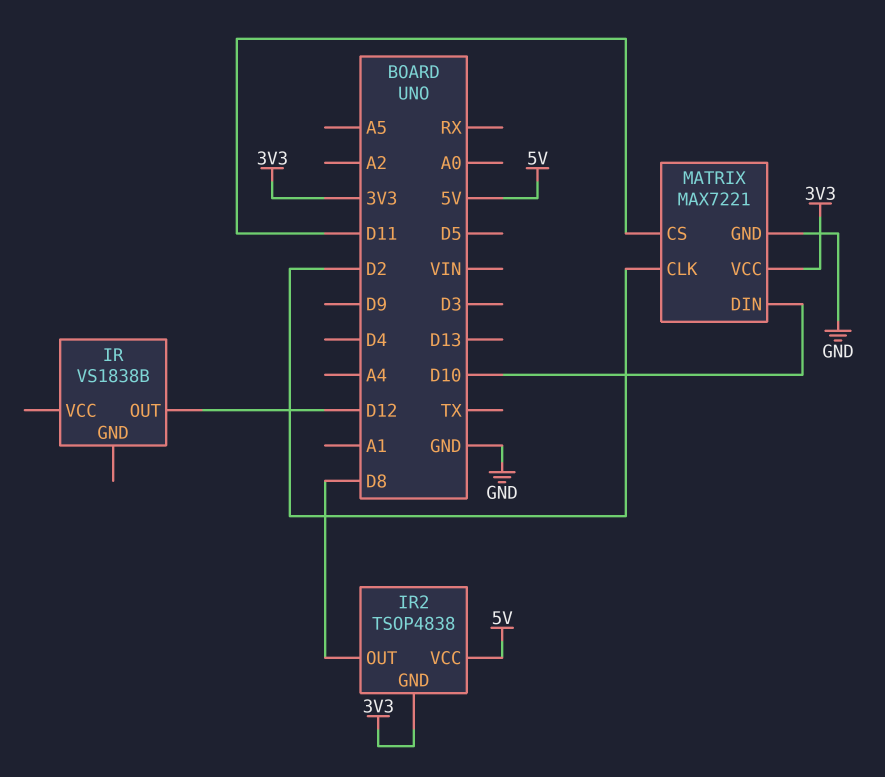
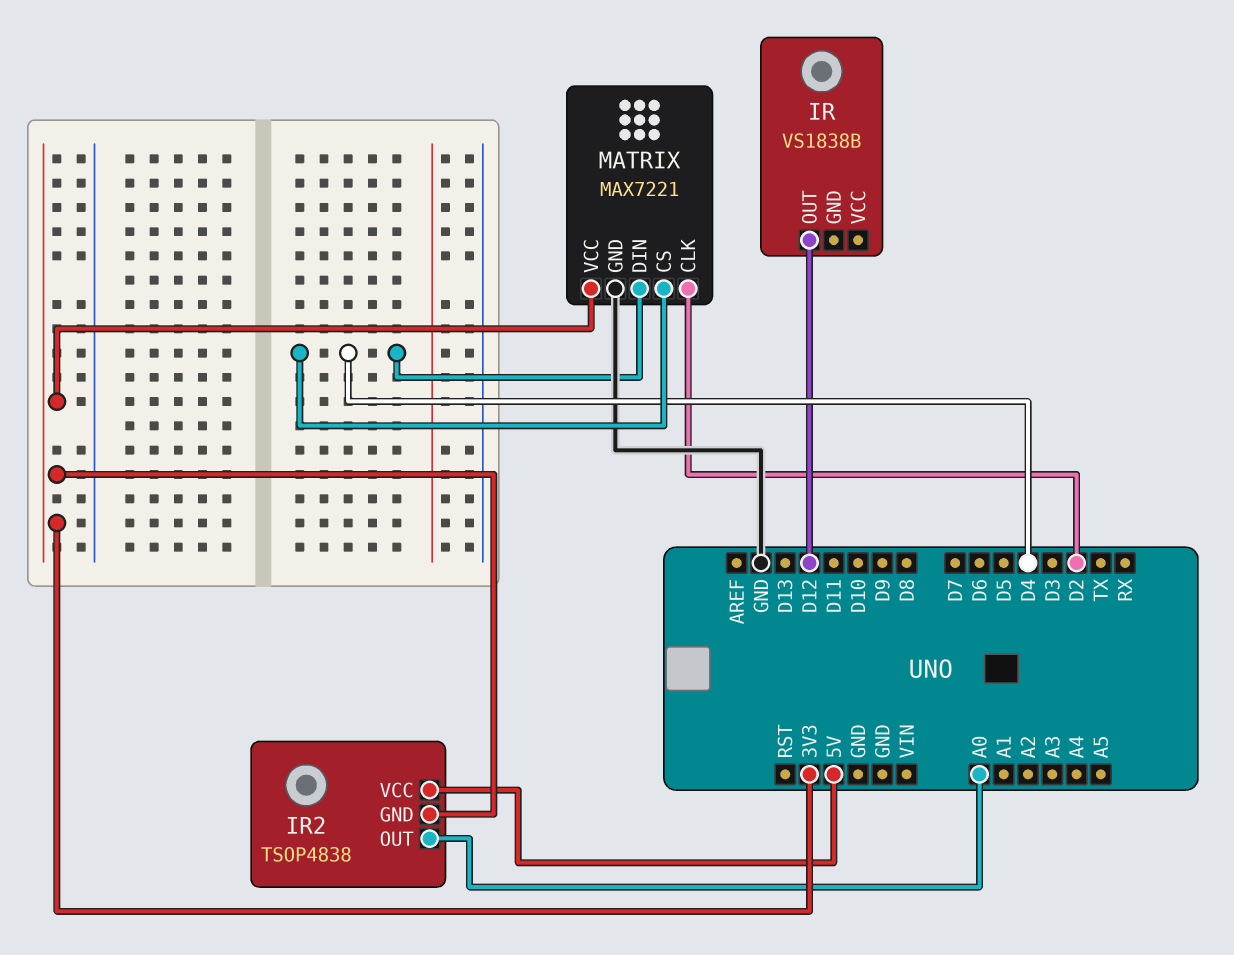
IR2 pin OUT: D8 -> A0
MATRIX pin CS: D11 -> D4
MATRIX pin DIN: D10 -> D4

